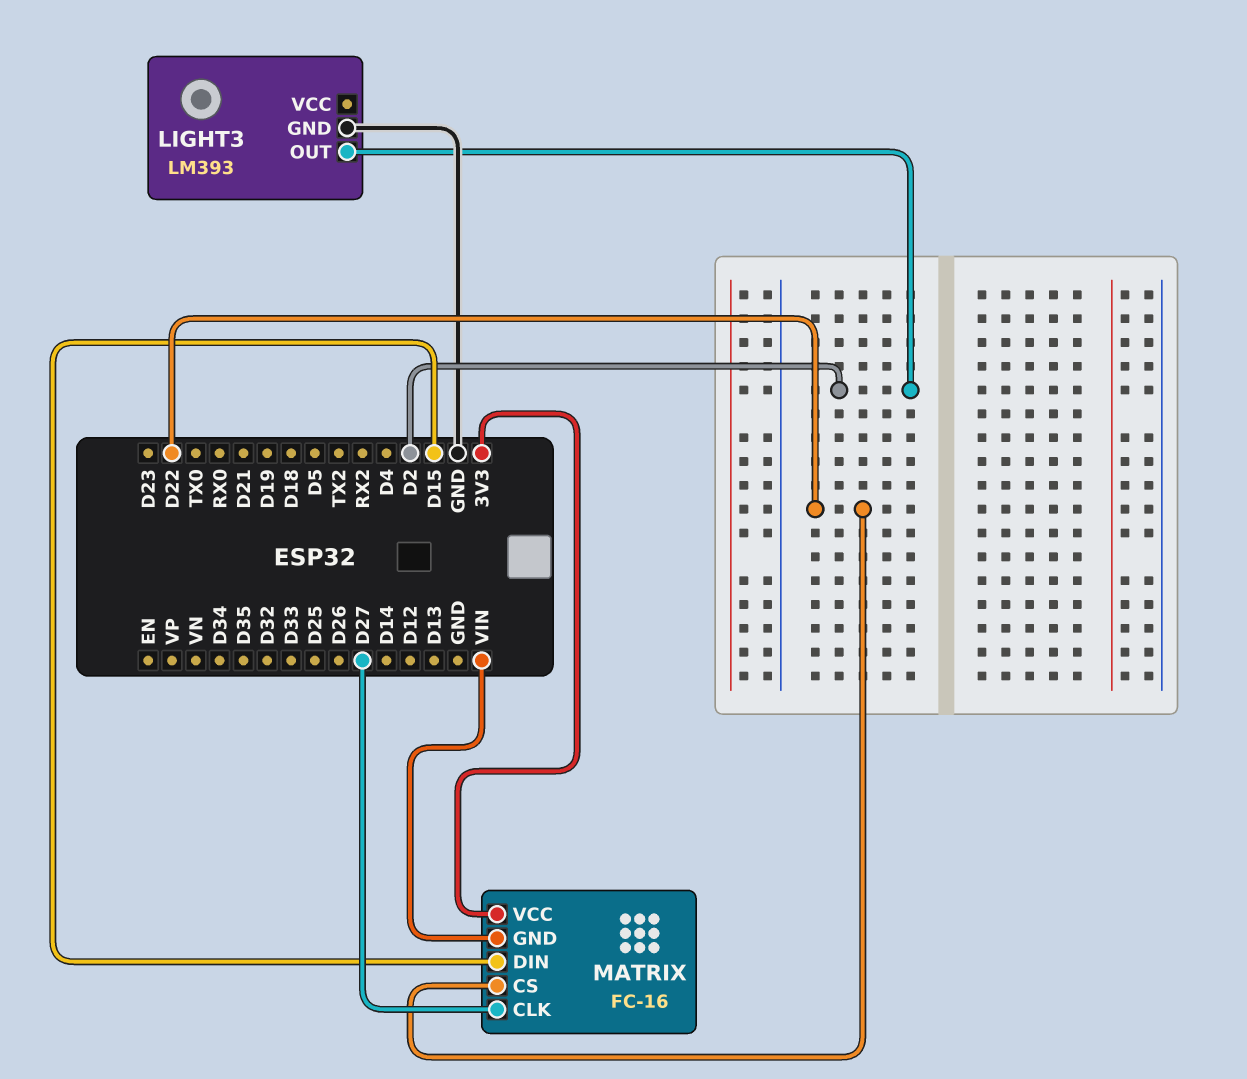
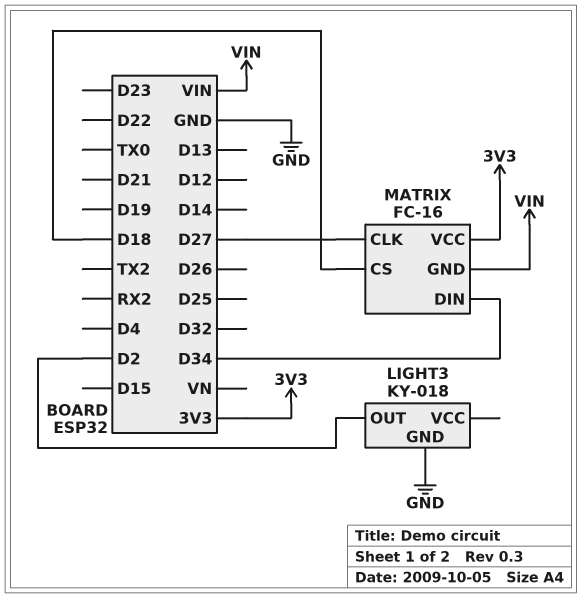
LIGHT3: LM393 -> KY-018
MATRIX pin CS: D22 -> D18
MATRIX pin DIN: D15 -> D34

